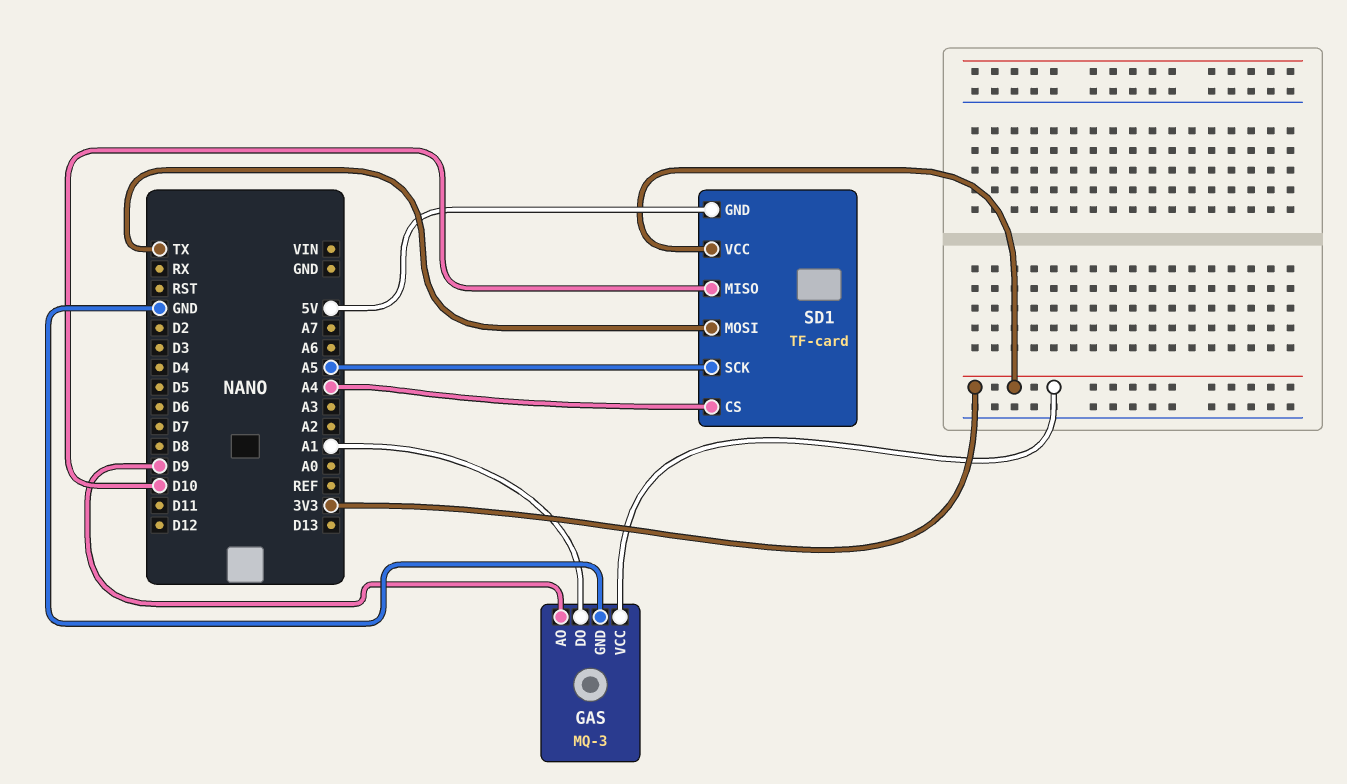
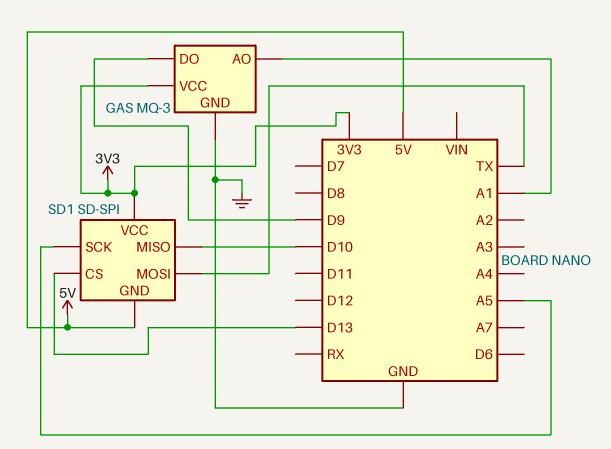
GAS pin AO: D9 -> A1
GAS pin DO: A1 -> D9
SD1: TF-card -> SD-SPI
SD1 pin CS: A4 -> D13

